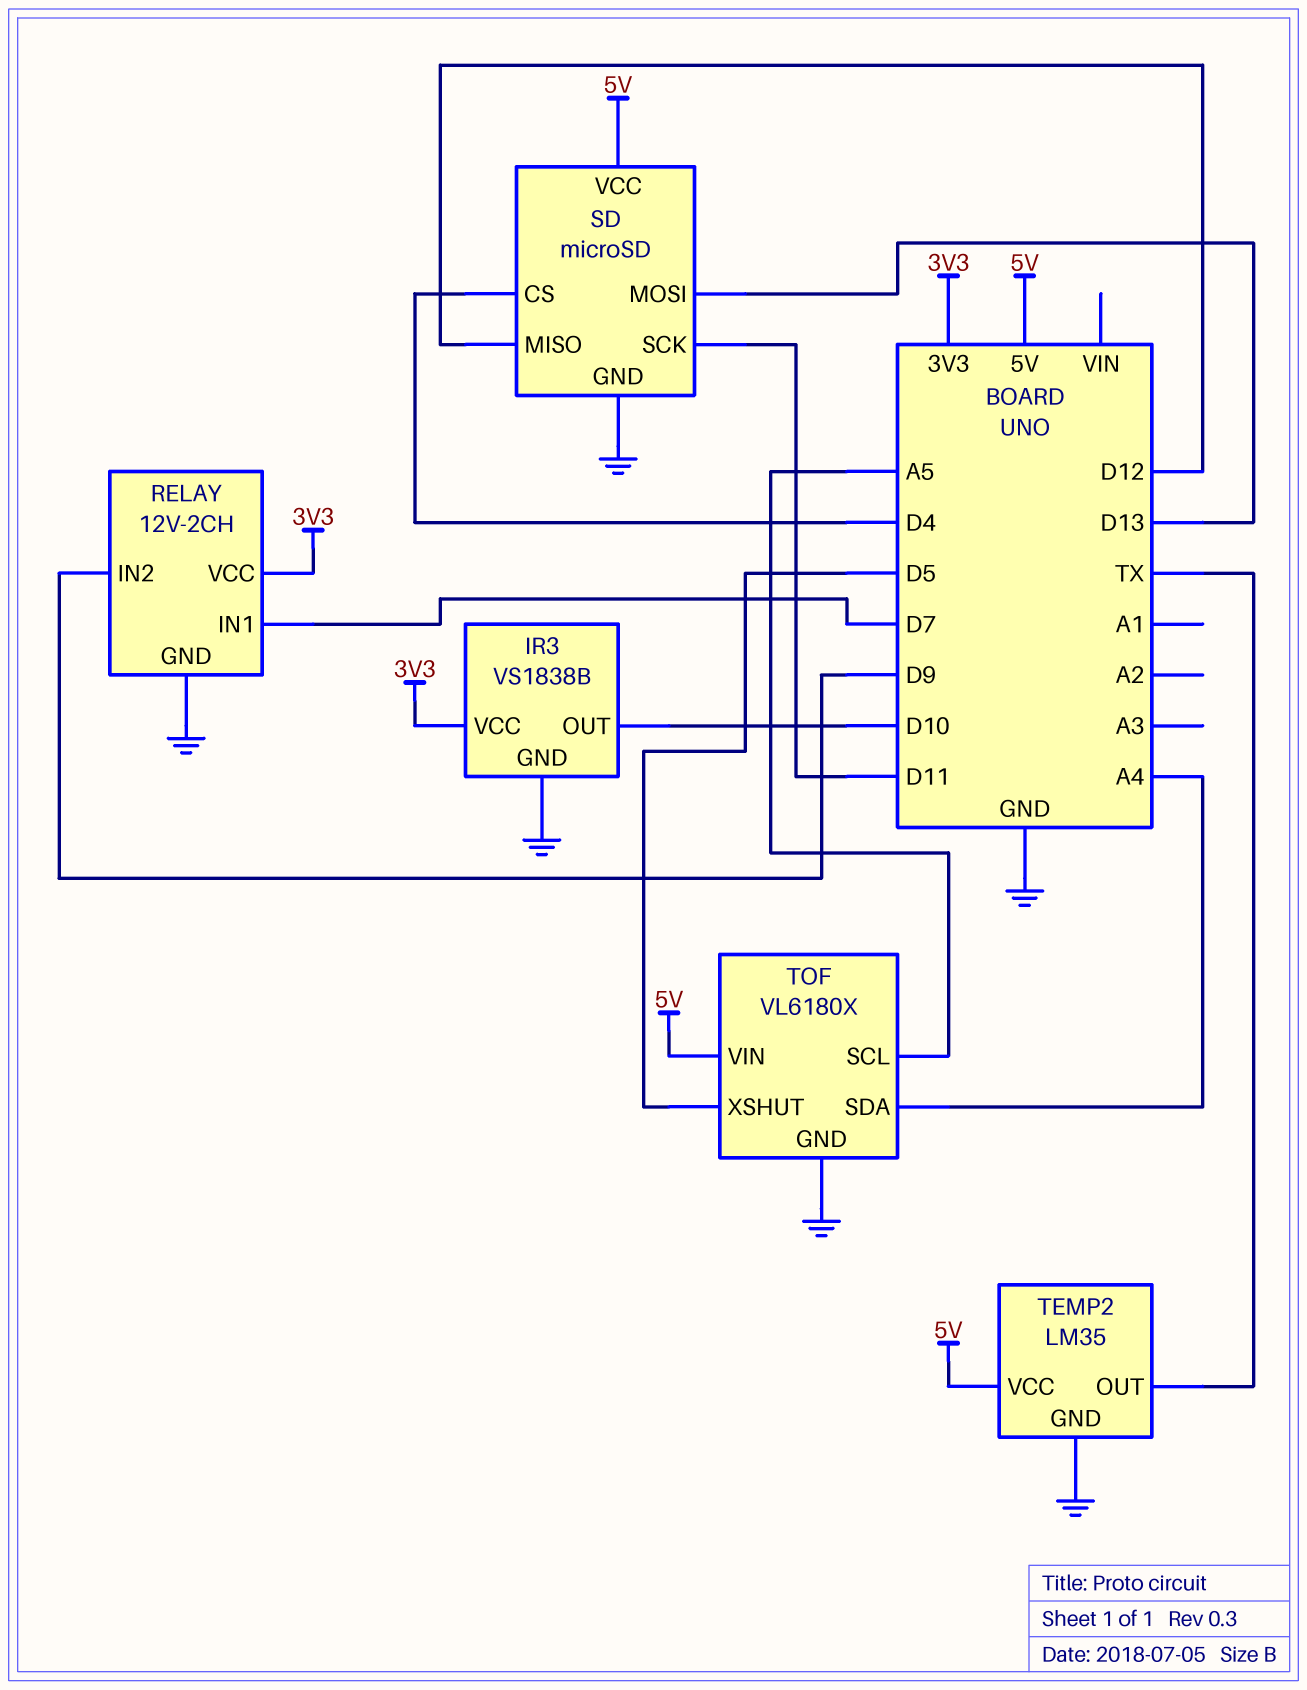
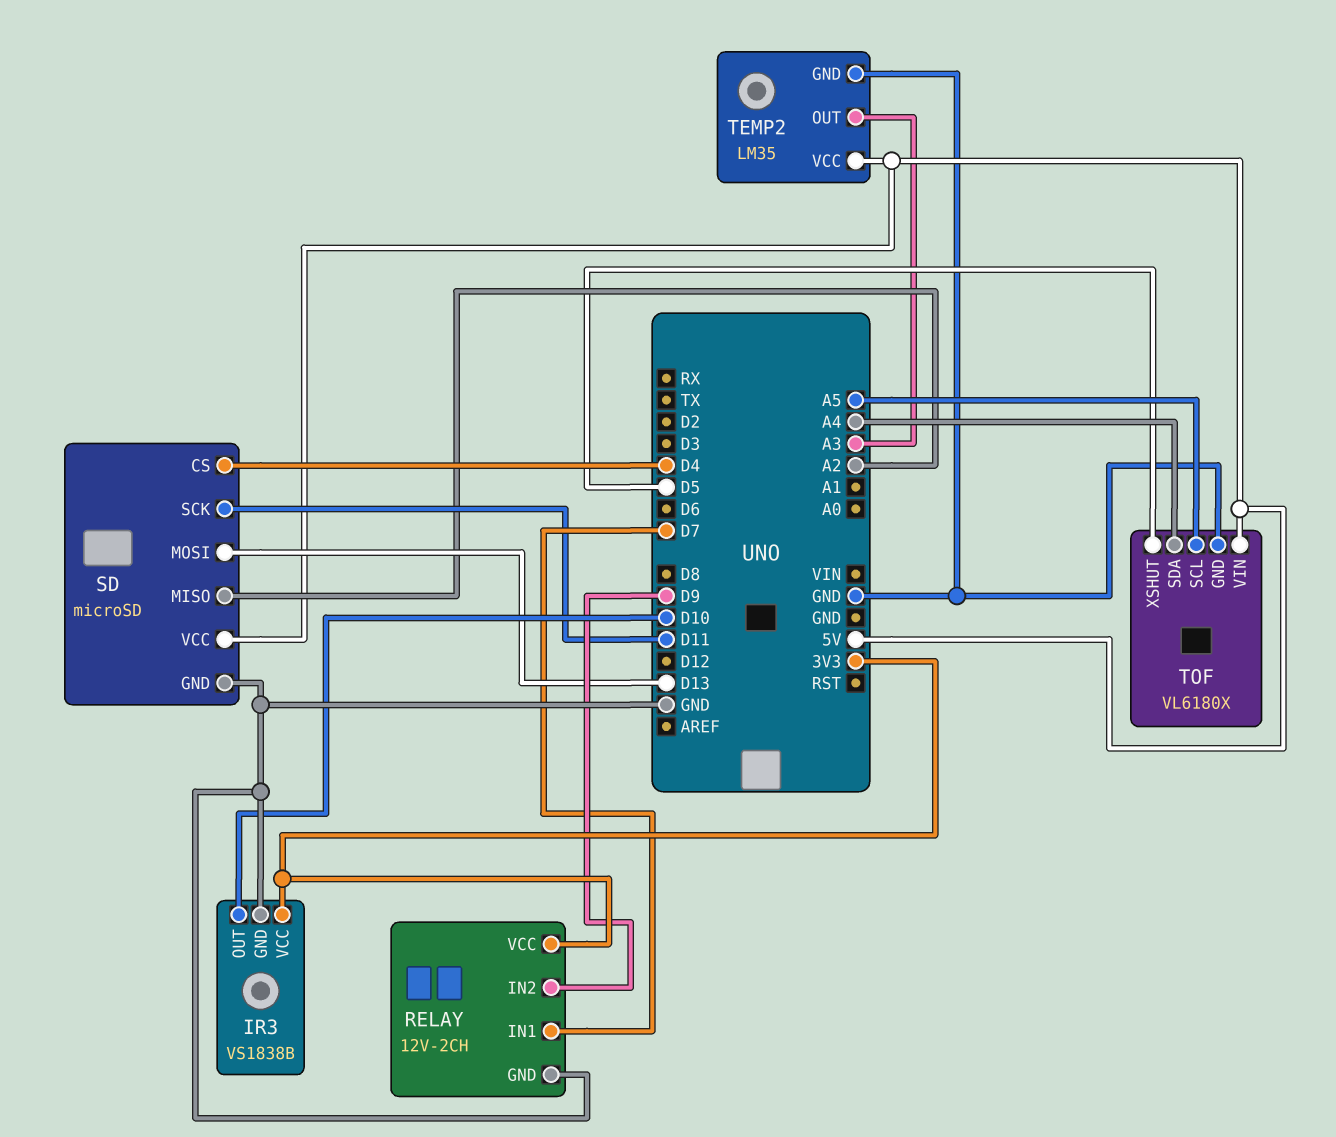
SD pin MISO: D12 -> A2
TEMP2 pin OUT: TX -> A3

